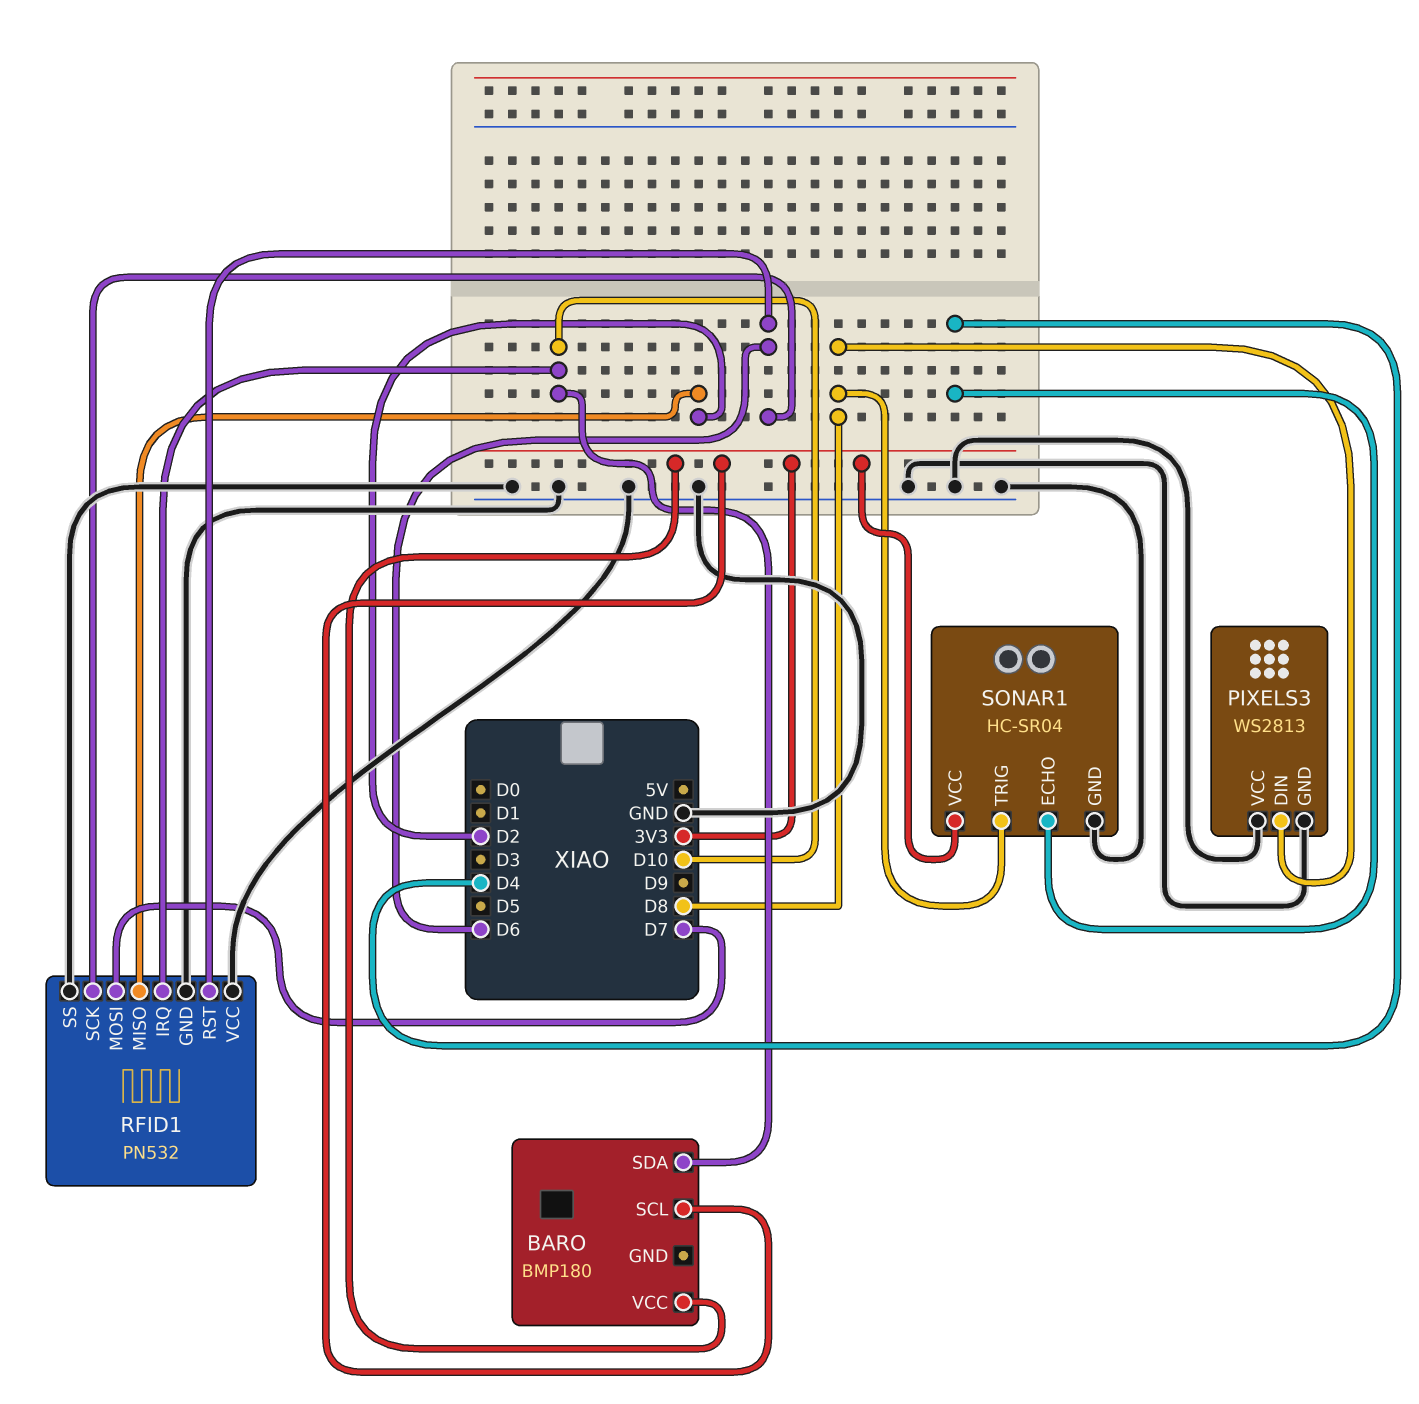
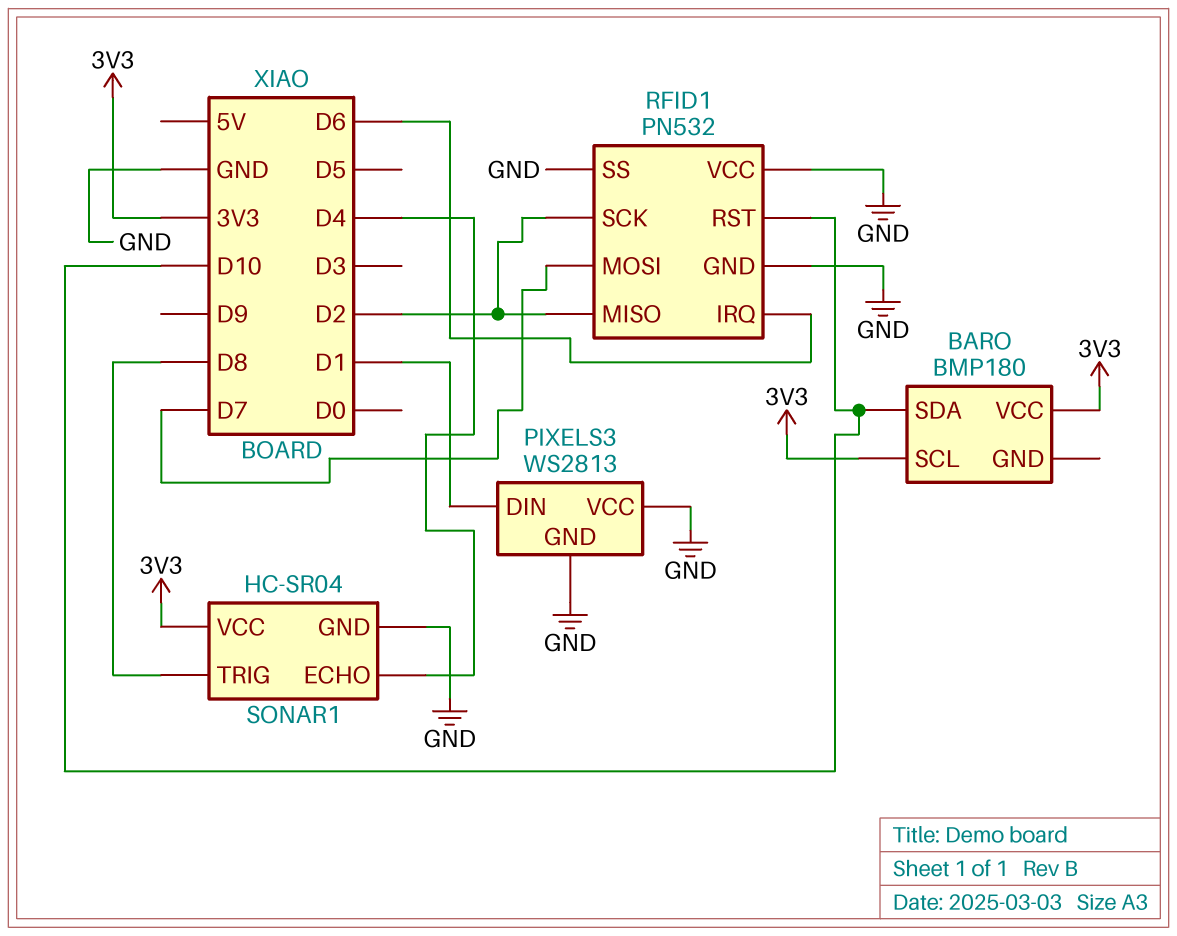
PIXELS3 pin DIN: D8 -> D1
RFID1 pin IRQ: D10 -> D6
RFID1 pin RST: D6 -> D10
RFID1 pin SCK: D6 -> D2

